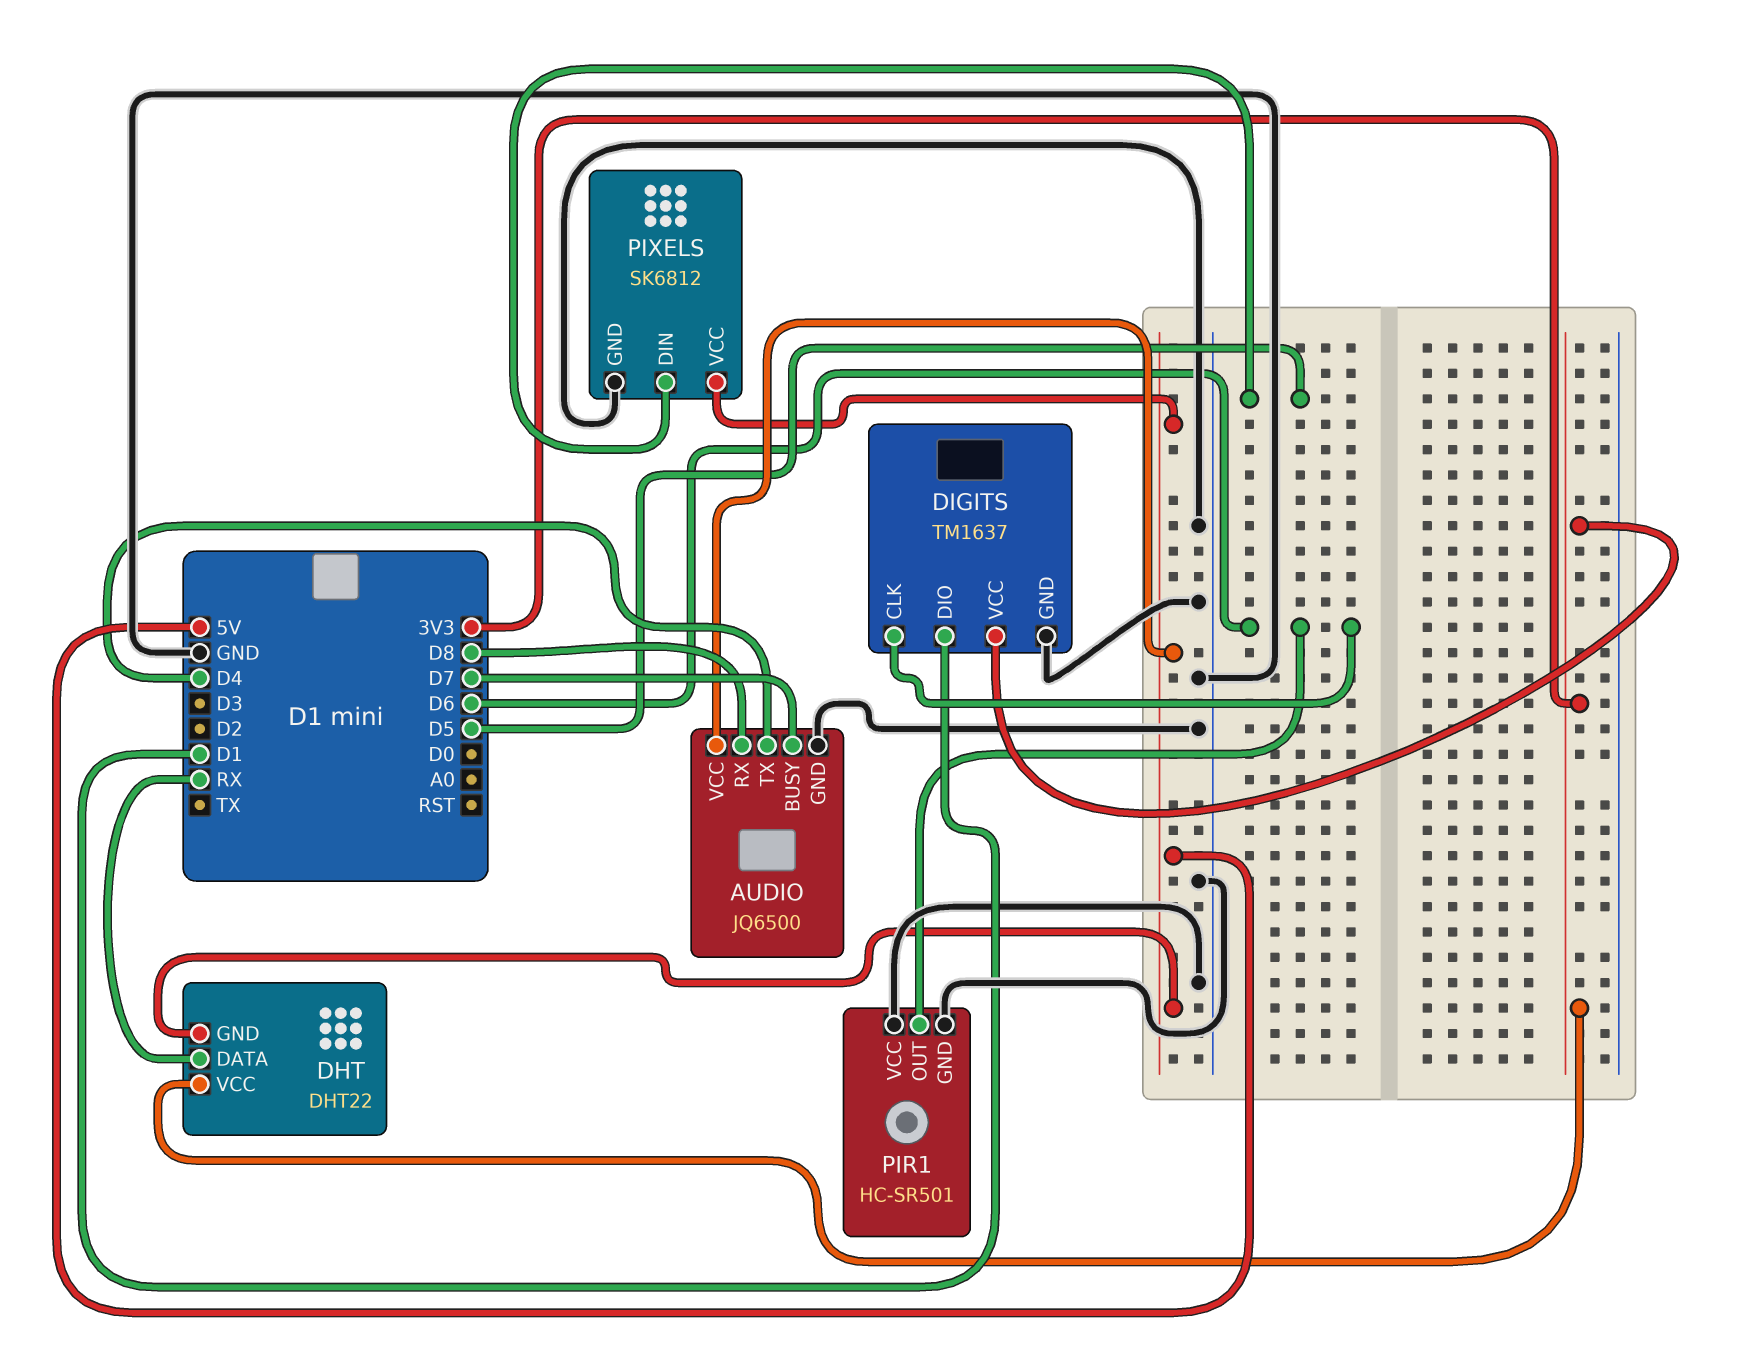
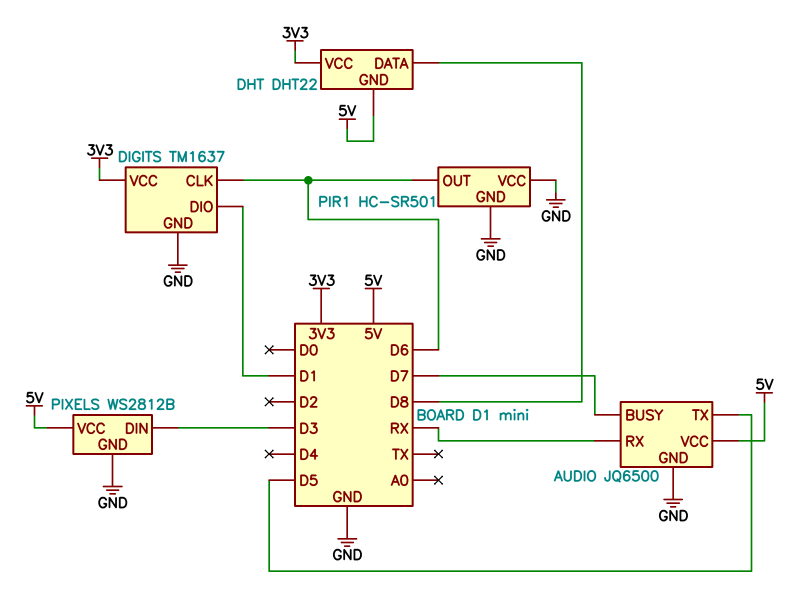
AUDIO pin RX: D8 -> RX
AUDIO pin TX: D4 -> D5
DHT pin DATA: RX -> D8
PIXELS: SK6812 -> WS2812B
PIXELS pin DIN: D5 -> D3

